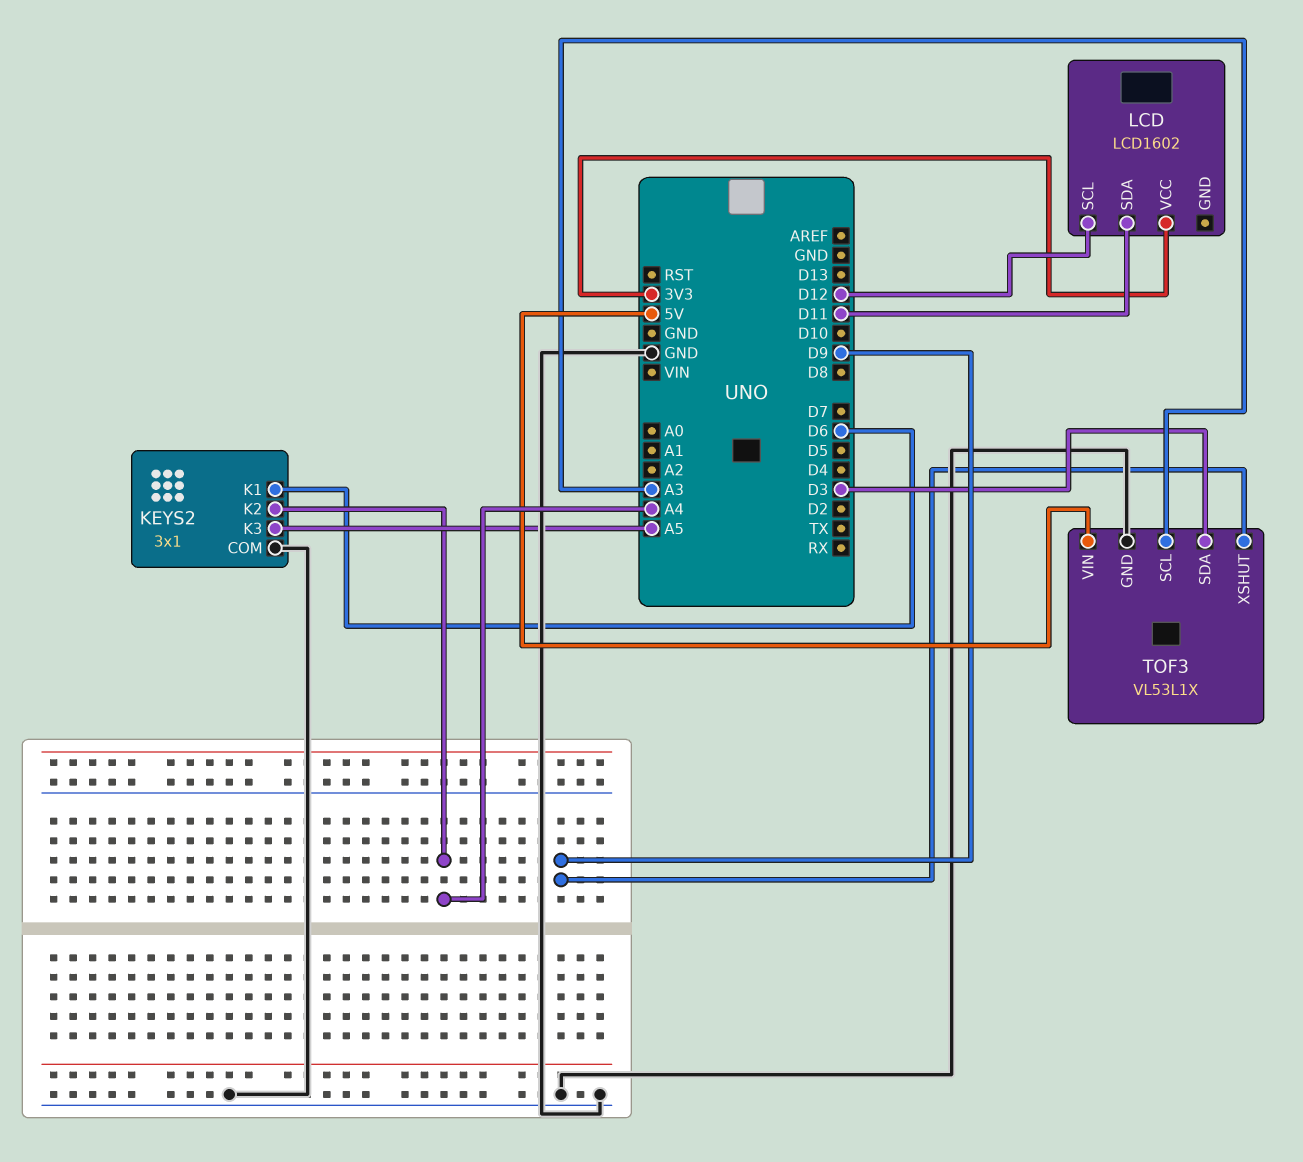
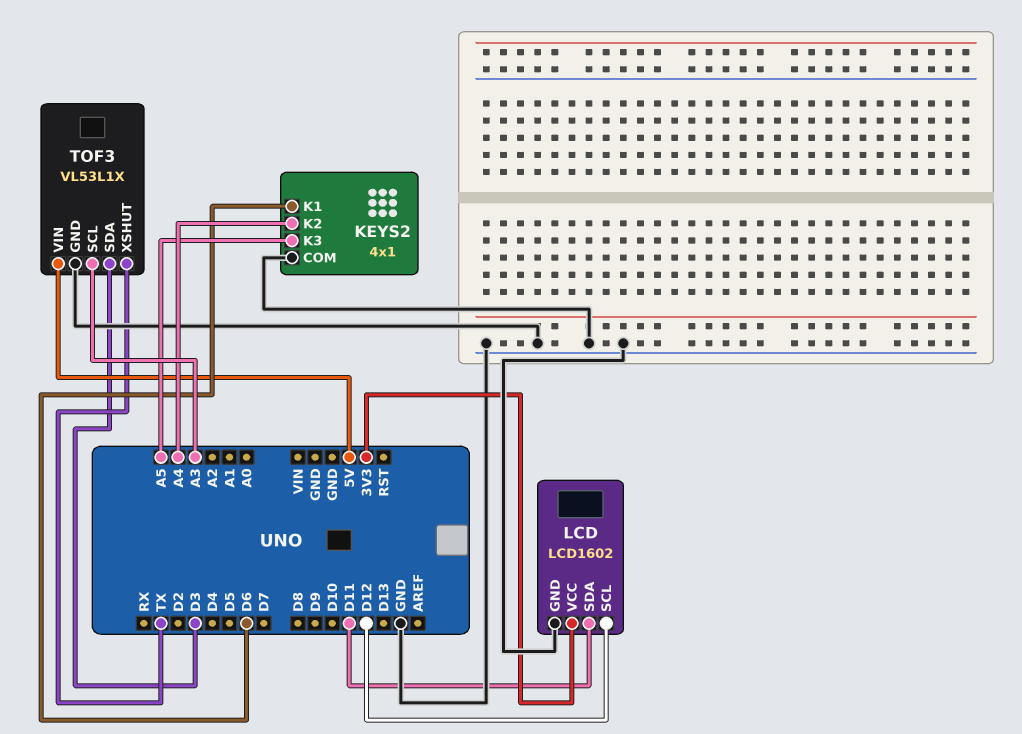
KEYS2: 3x1 -> 4x1
LCD pin GND: none -> GND
TOF3 pin XSHUT: D9 -> TX

